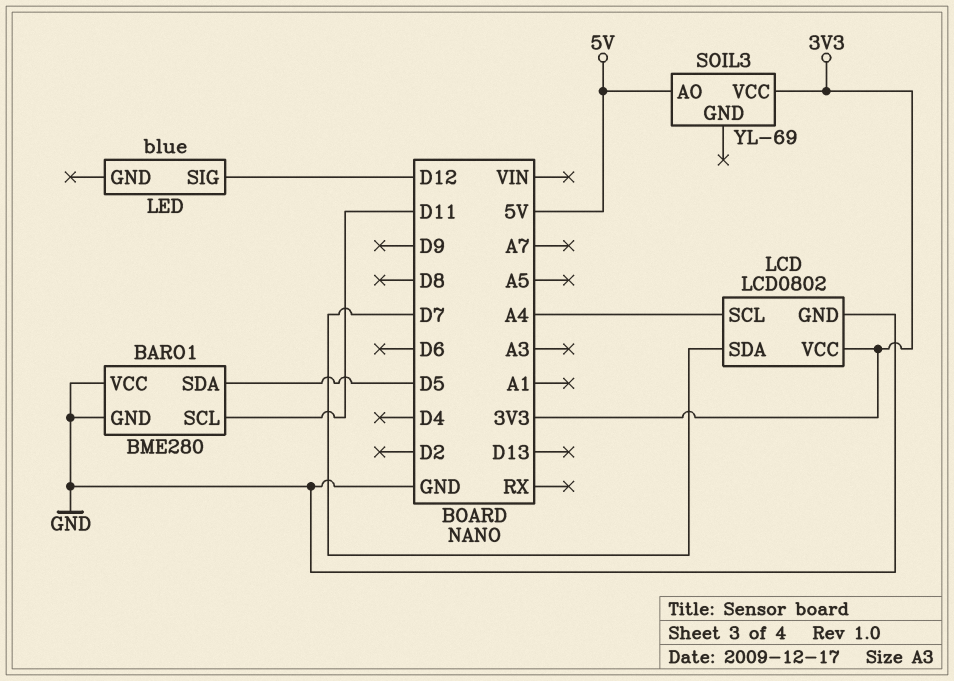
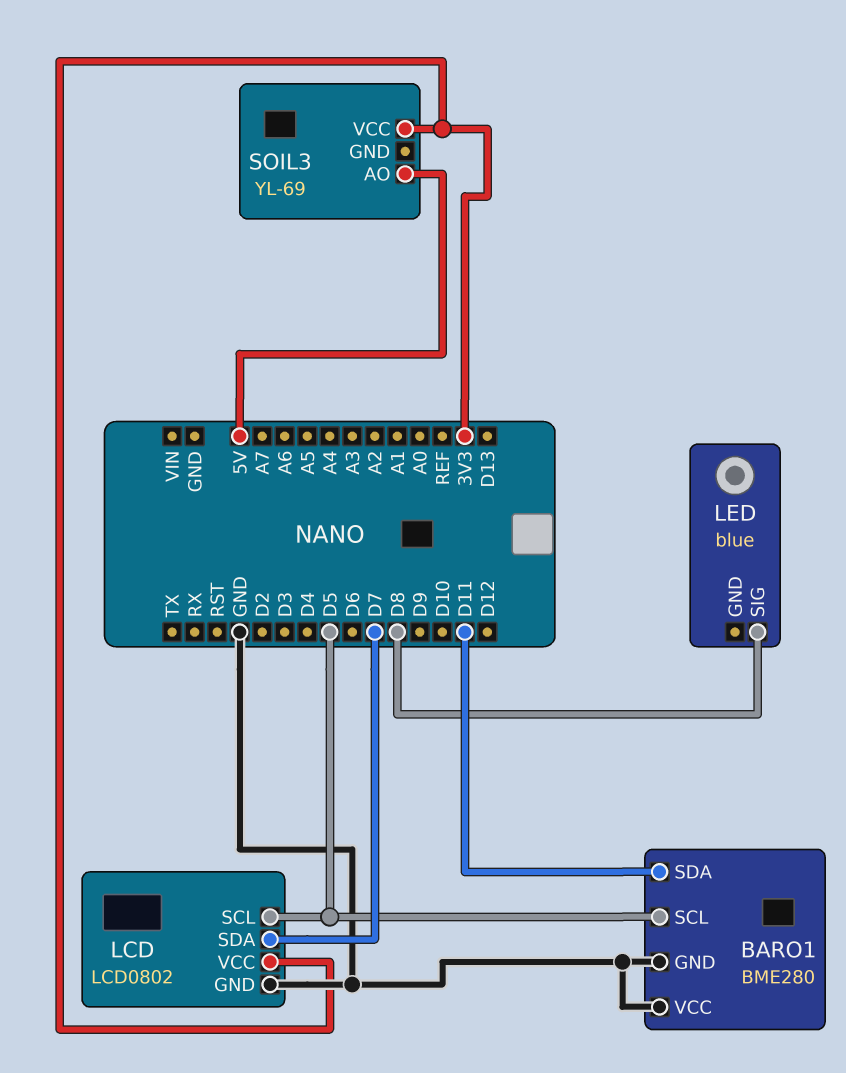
BARO1 pin SCL: D11 -> D5
BARO1 pin SDA: D5 -> D11
LCD pin SCL: A4 -> D5
LED pin SIG: D12 -> D8

